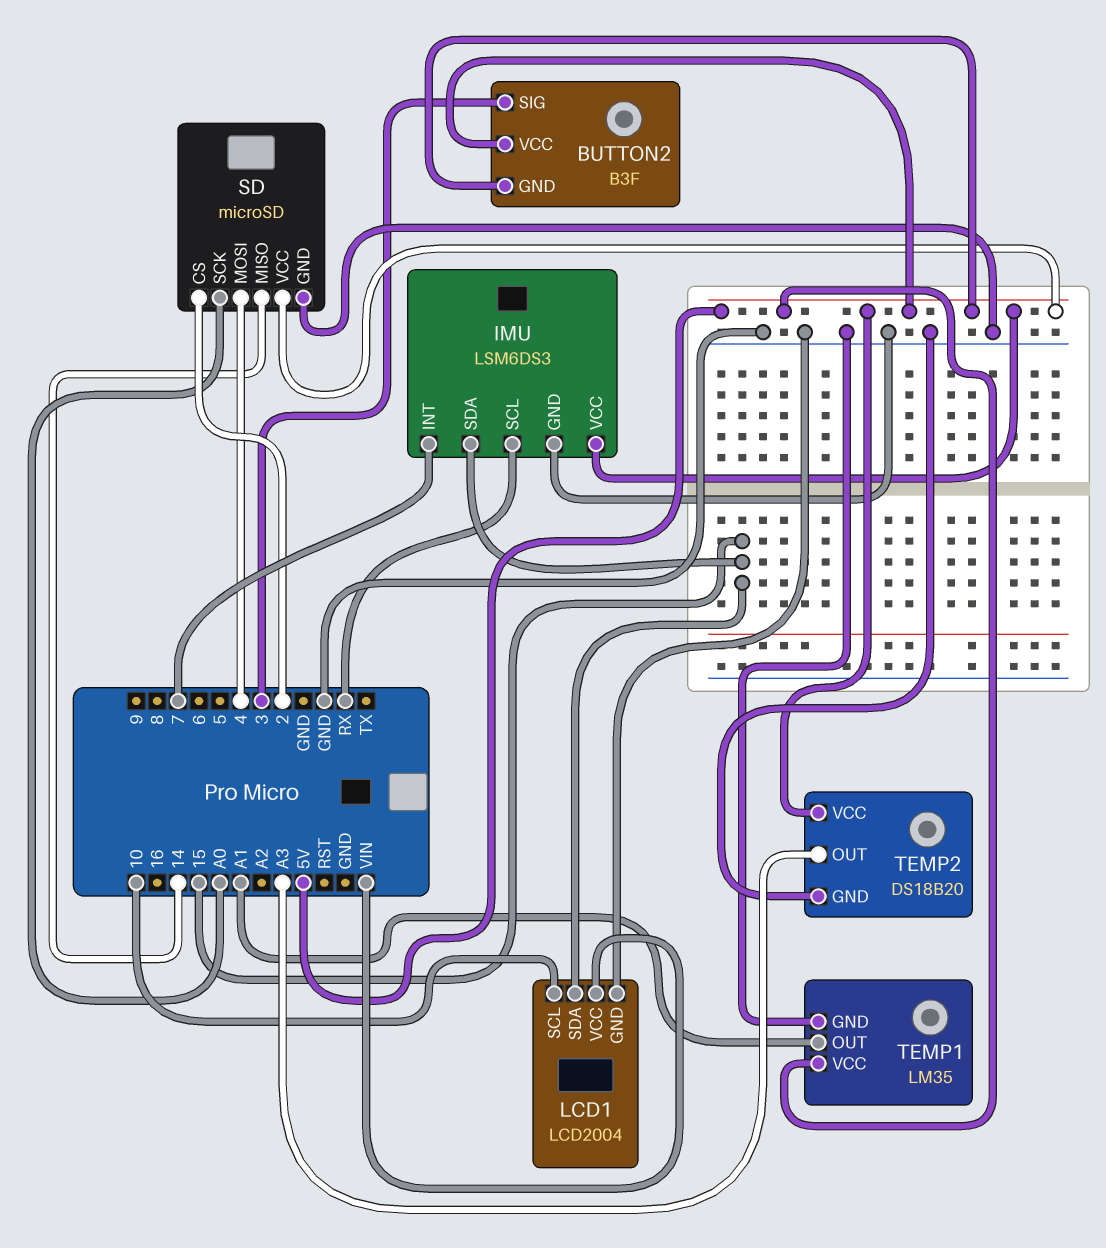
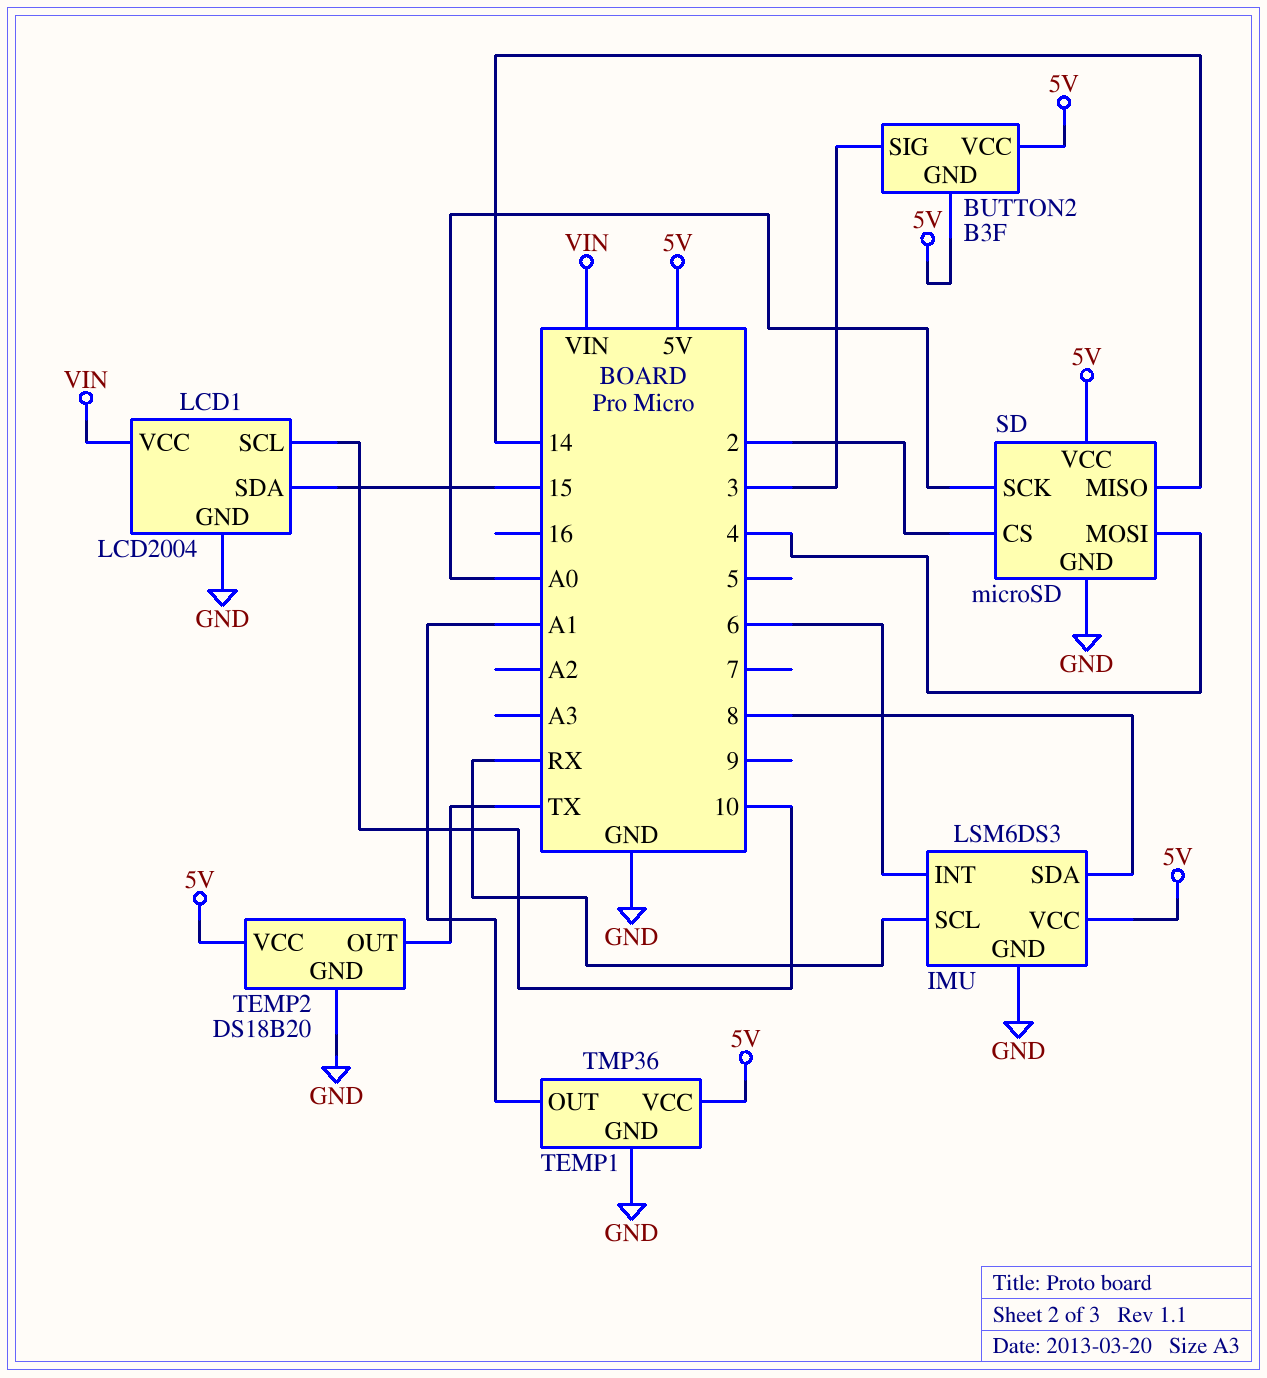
IMU pin INT: 7 -> 6
IMU pin SDA: 15 -> 8
TEMP1: LM35 -> TMP36
TEMP2 pin OUT: A3 -> TX

